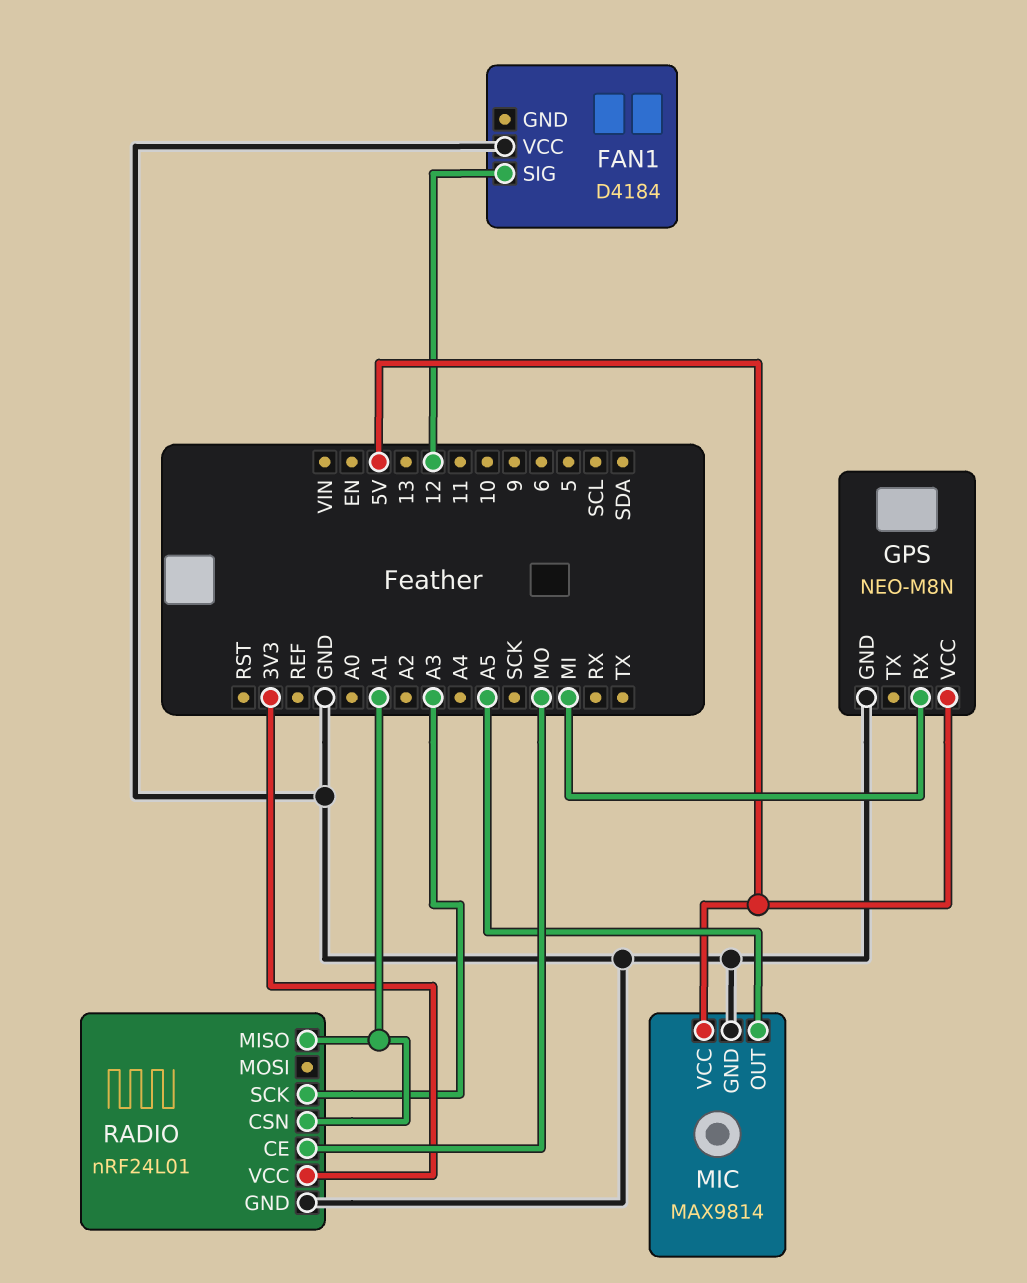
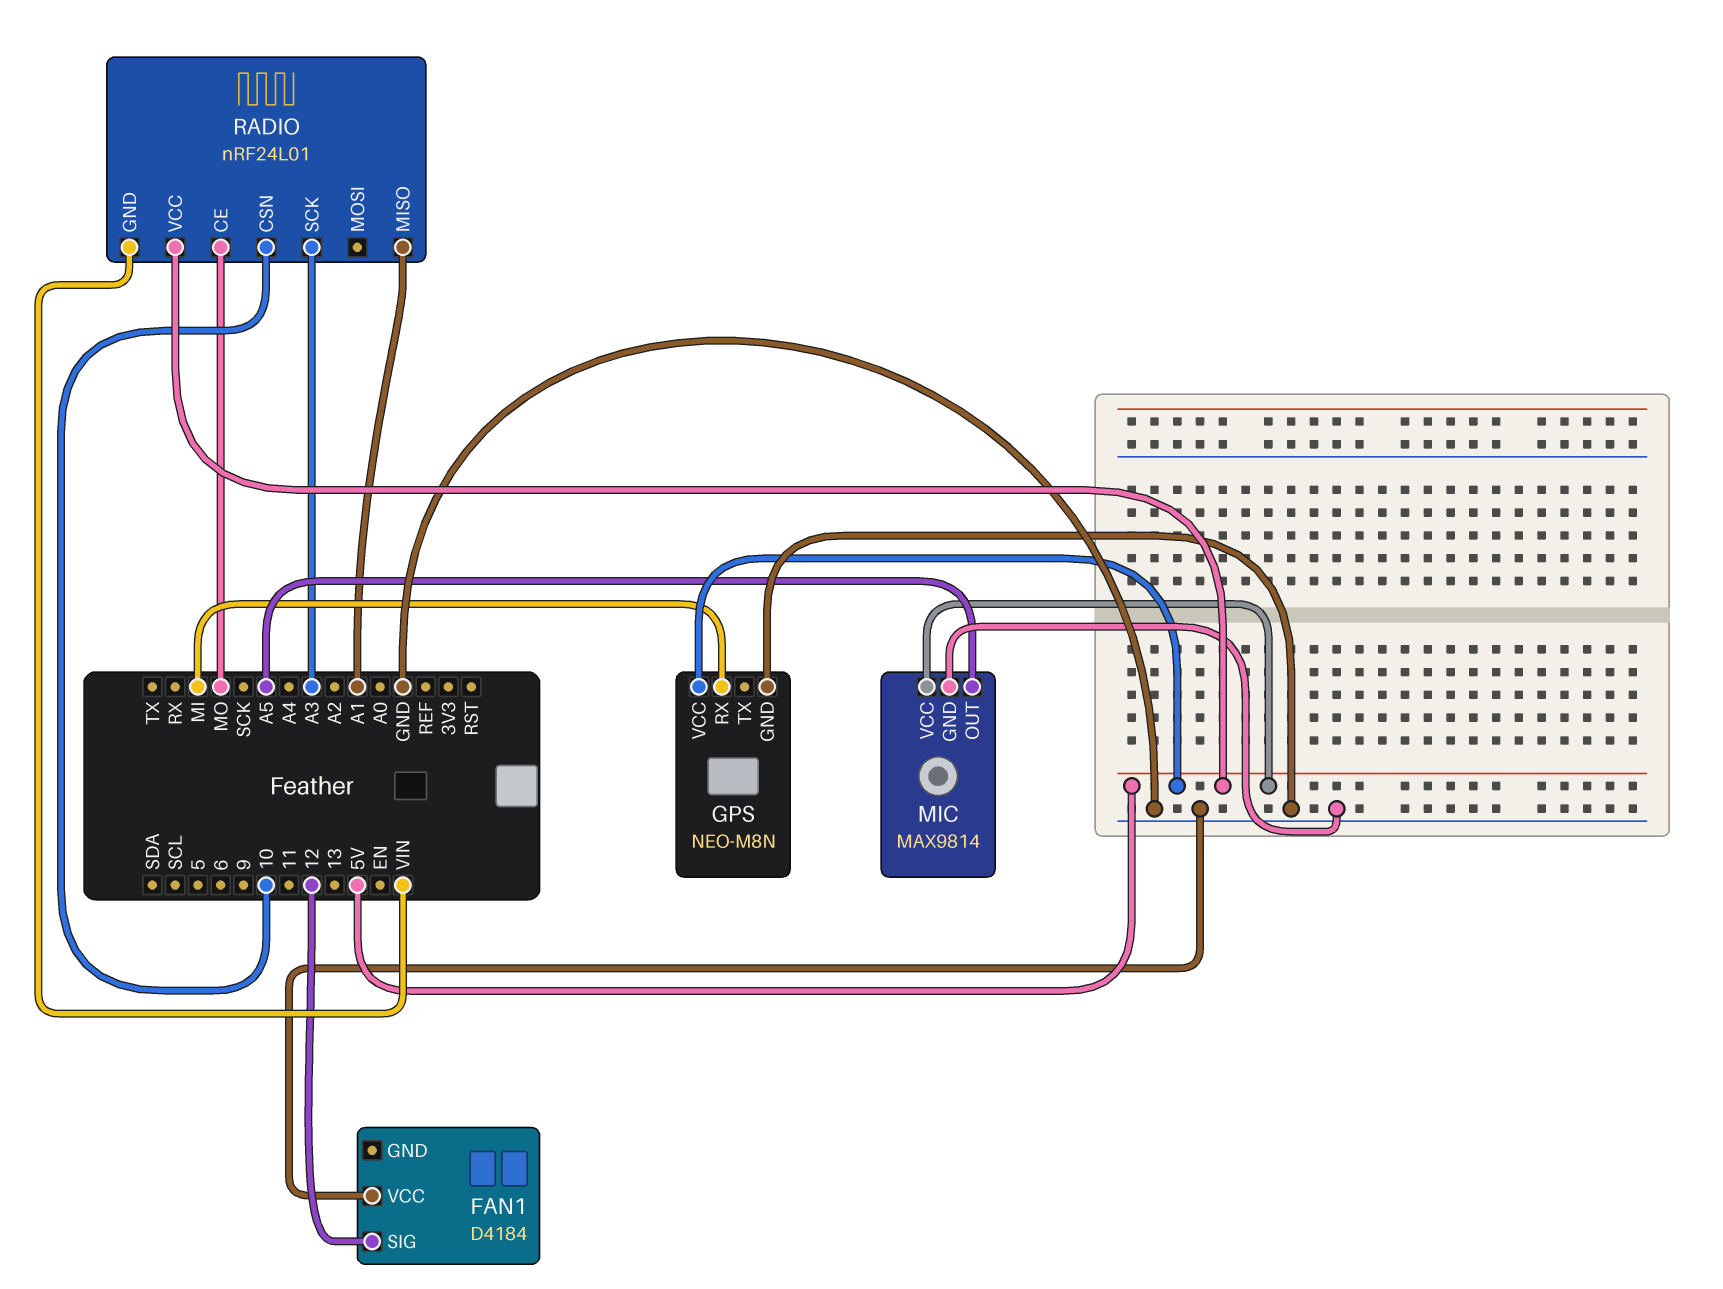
RADIO pin CSN: A1 -> 10
RADIO pin GND: GND -> VIN
RADIO pin VCC: 3V3 -> 5V

